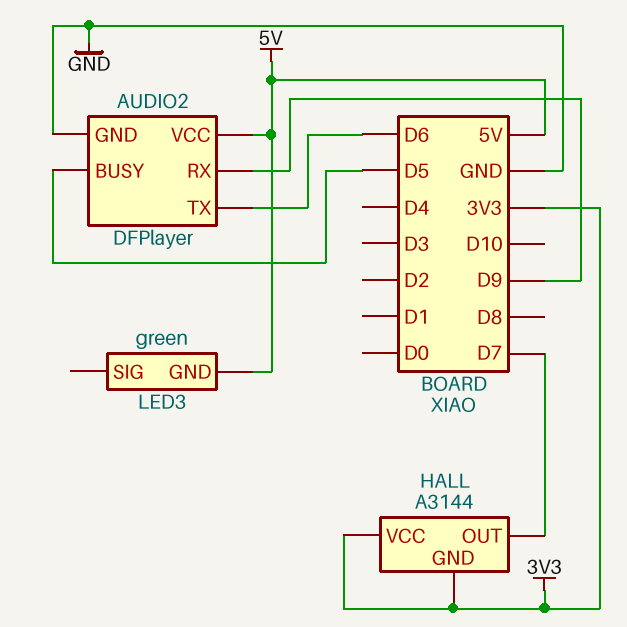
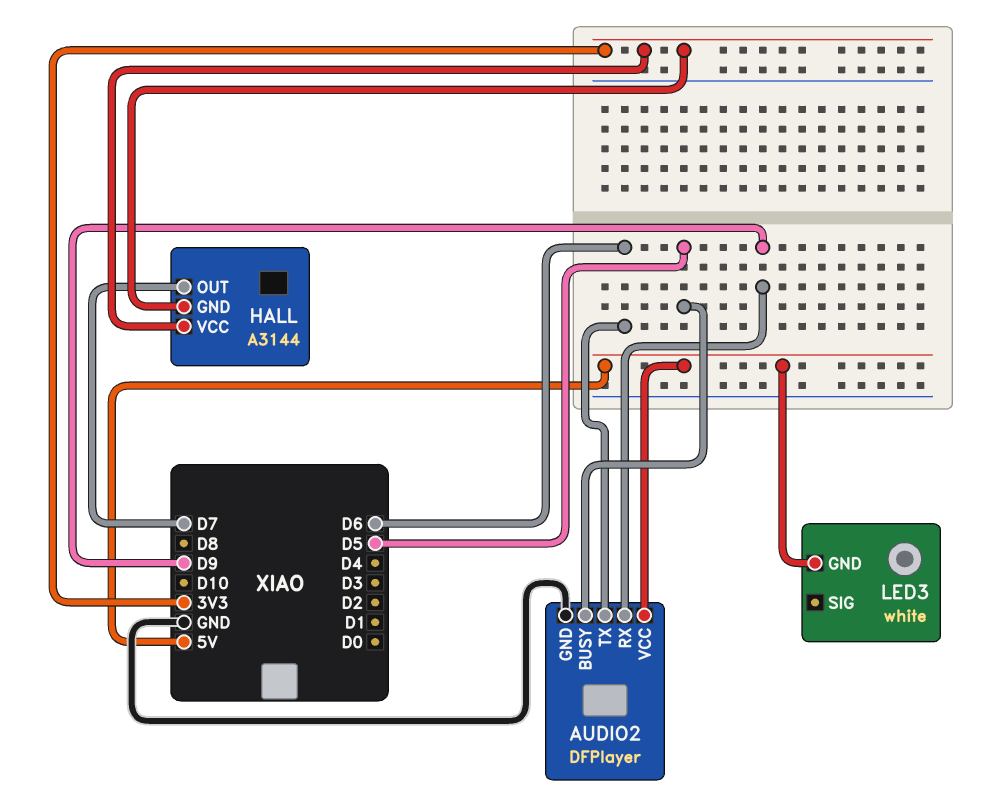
LED3: green -> white

